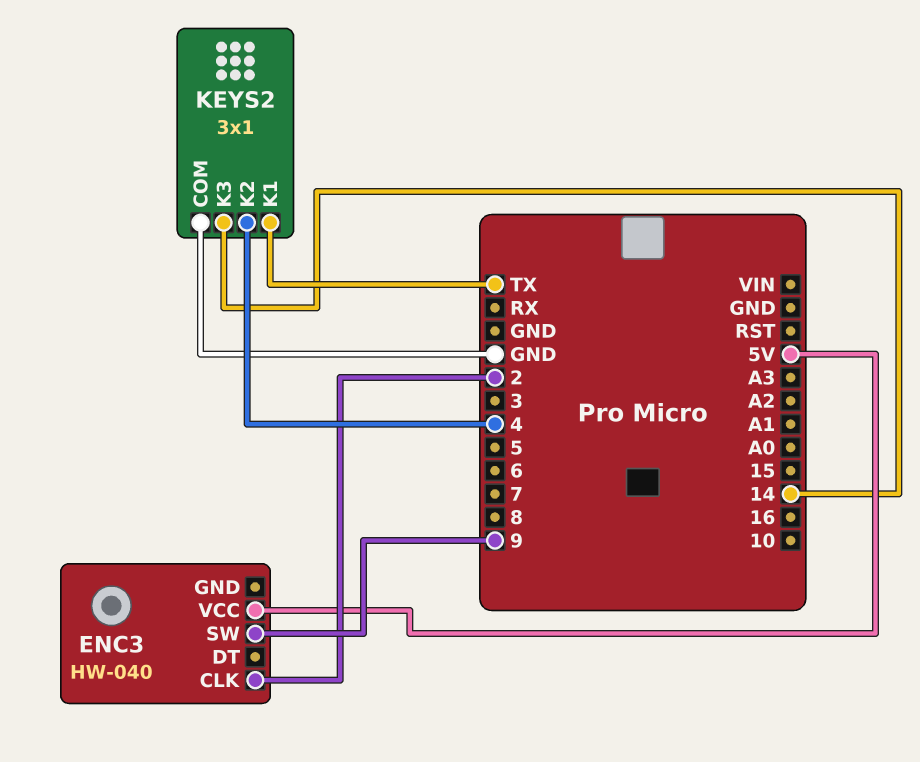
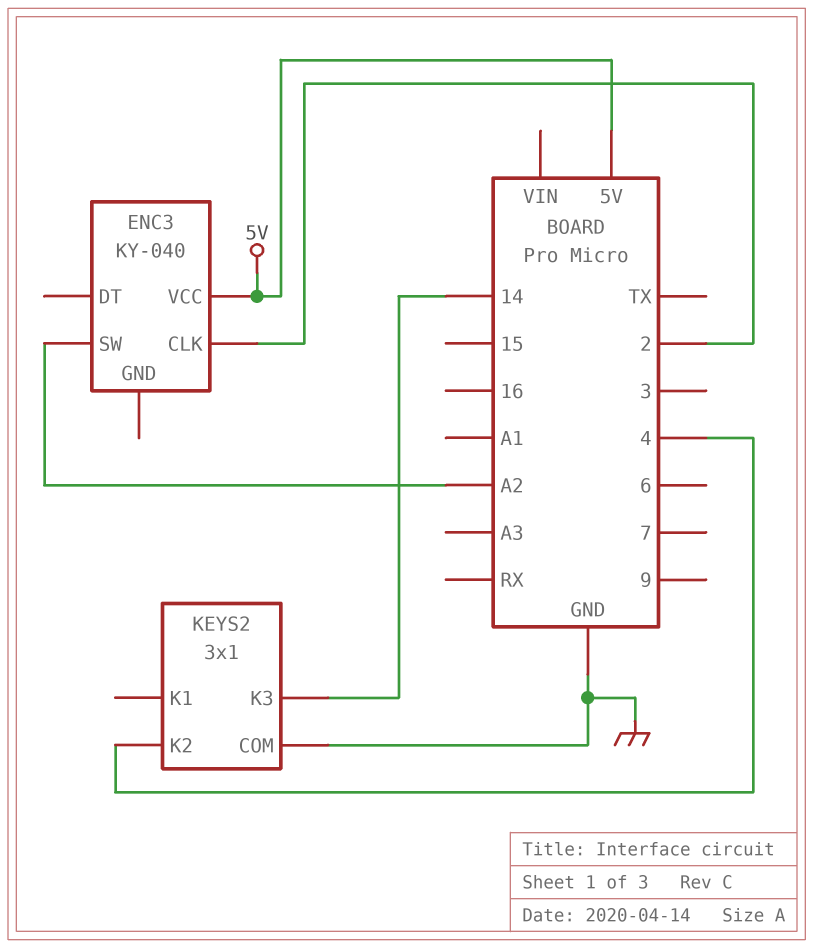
ENC3: HW-040 -> KY-040
ENC3 pin SW: 9 -> A2
KEYS2 pin K1: TX -> none

